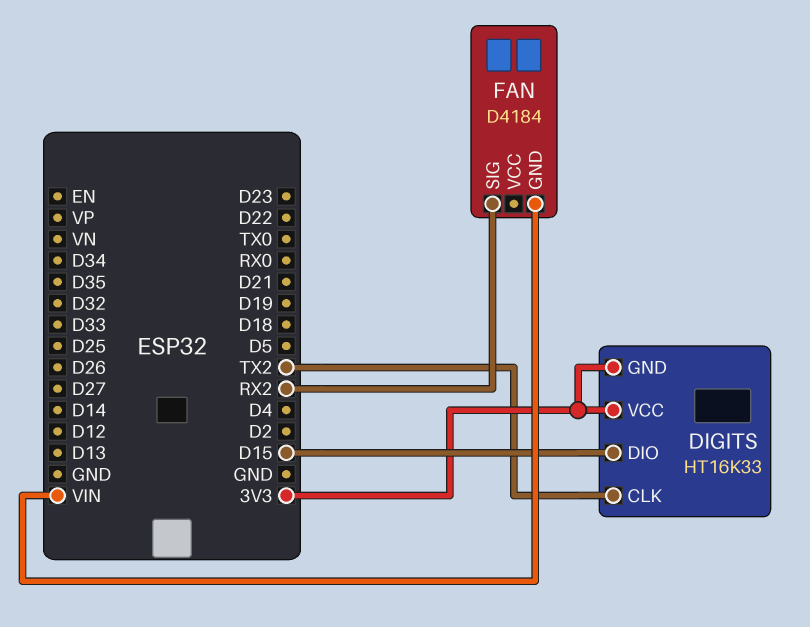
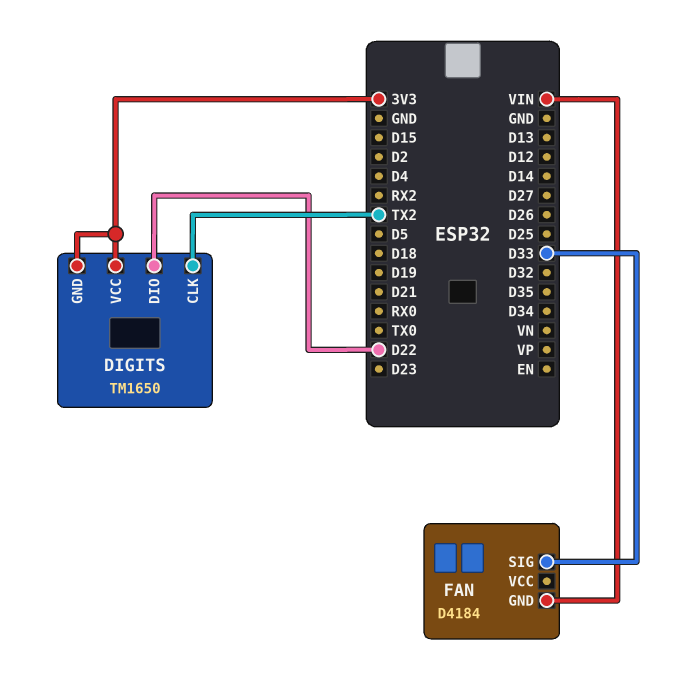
DIGITS: HT16K33 -> TM1650
DIGITS pin DIO: D15 -> D22
FAN pin SIG: RX2 -> D33

